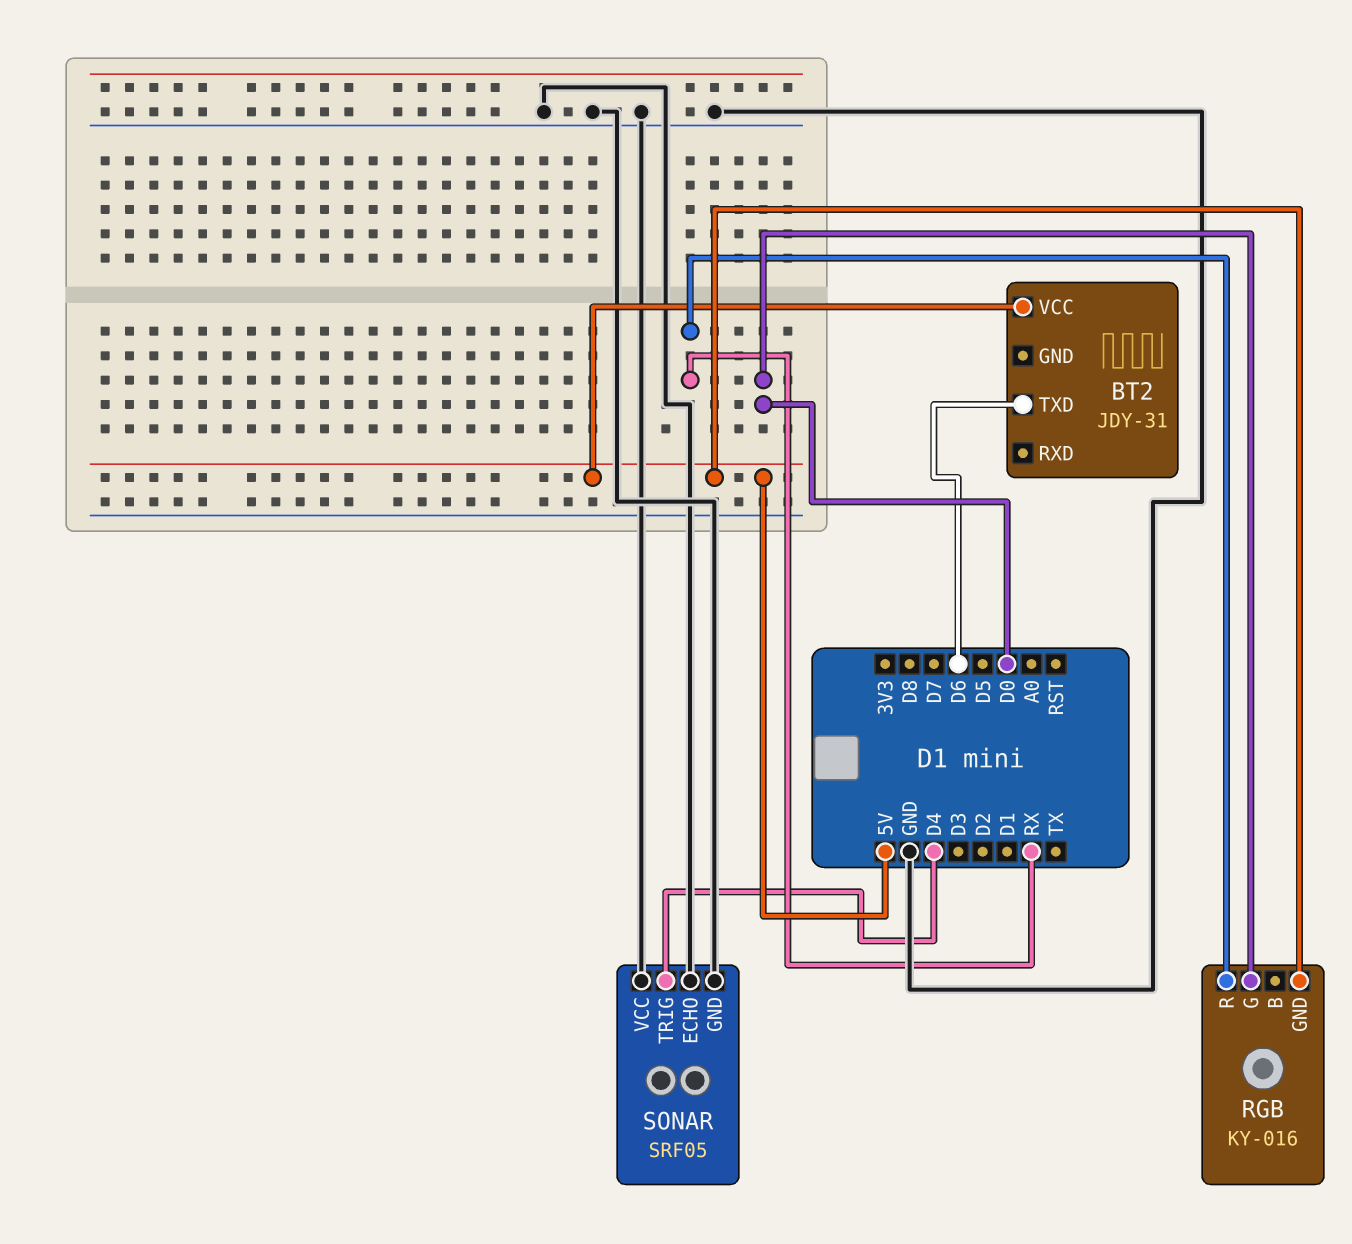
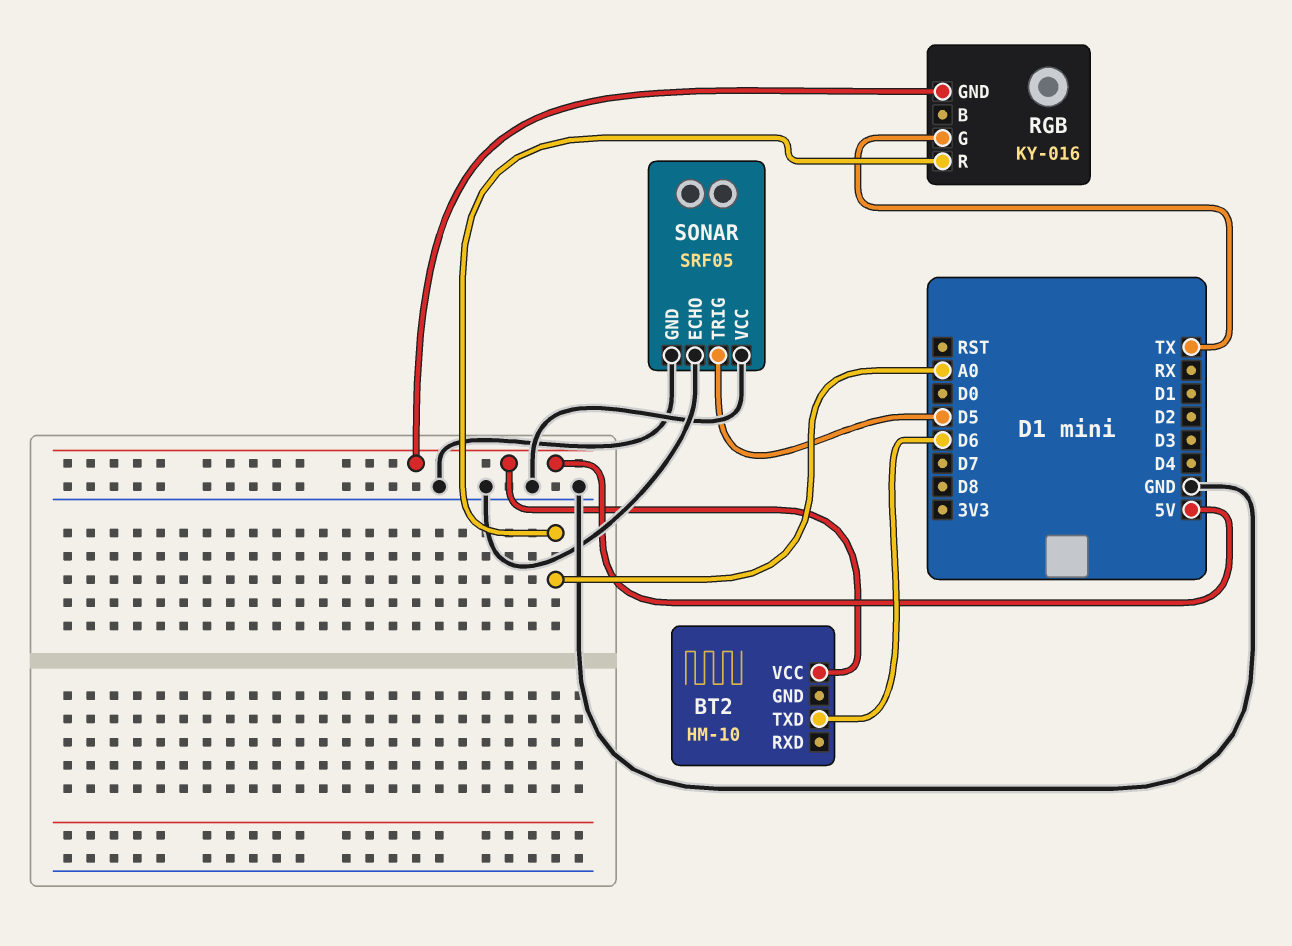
BT2: JDY-31 -> HM-10
RGB pin G: D0 -> TX
RGB pin R: RX -> A0
SONAR pin TRIG: D4 -> D5

